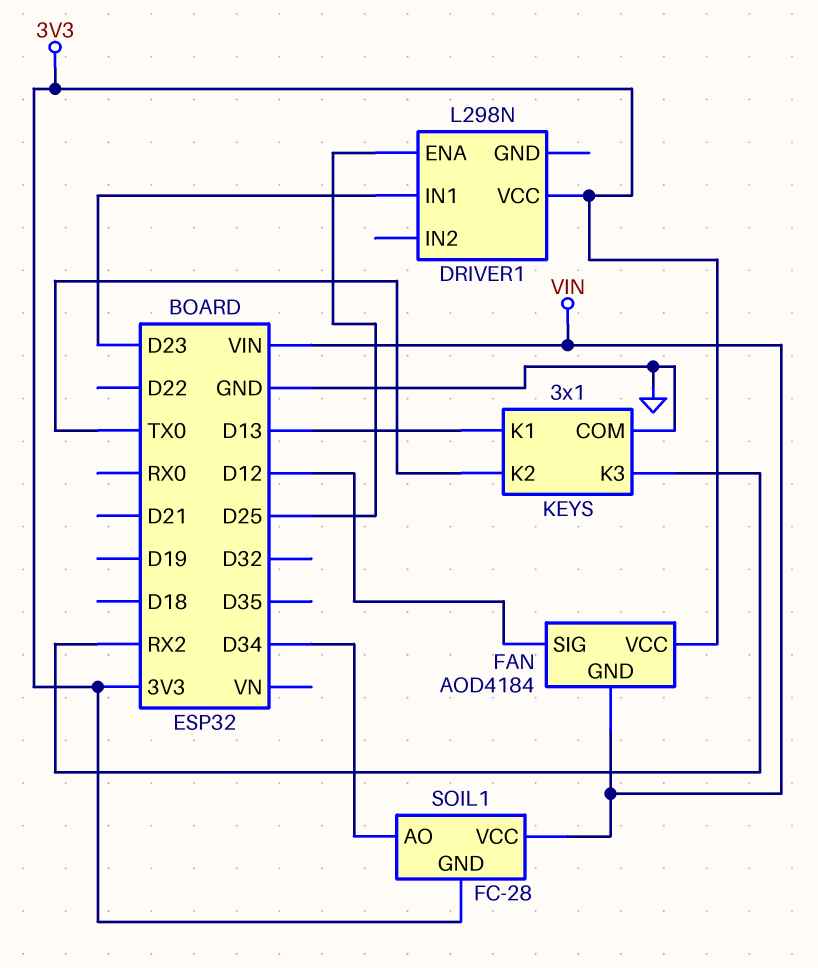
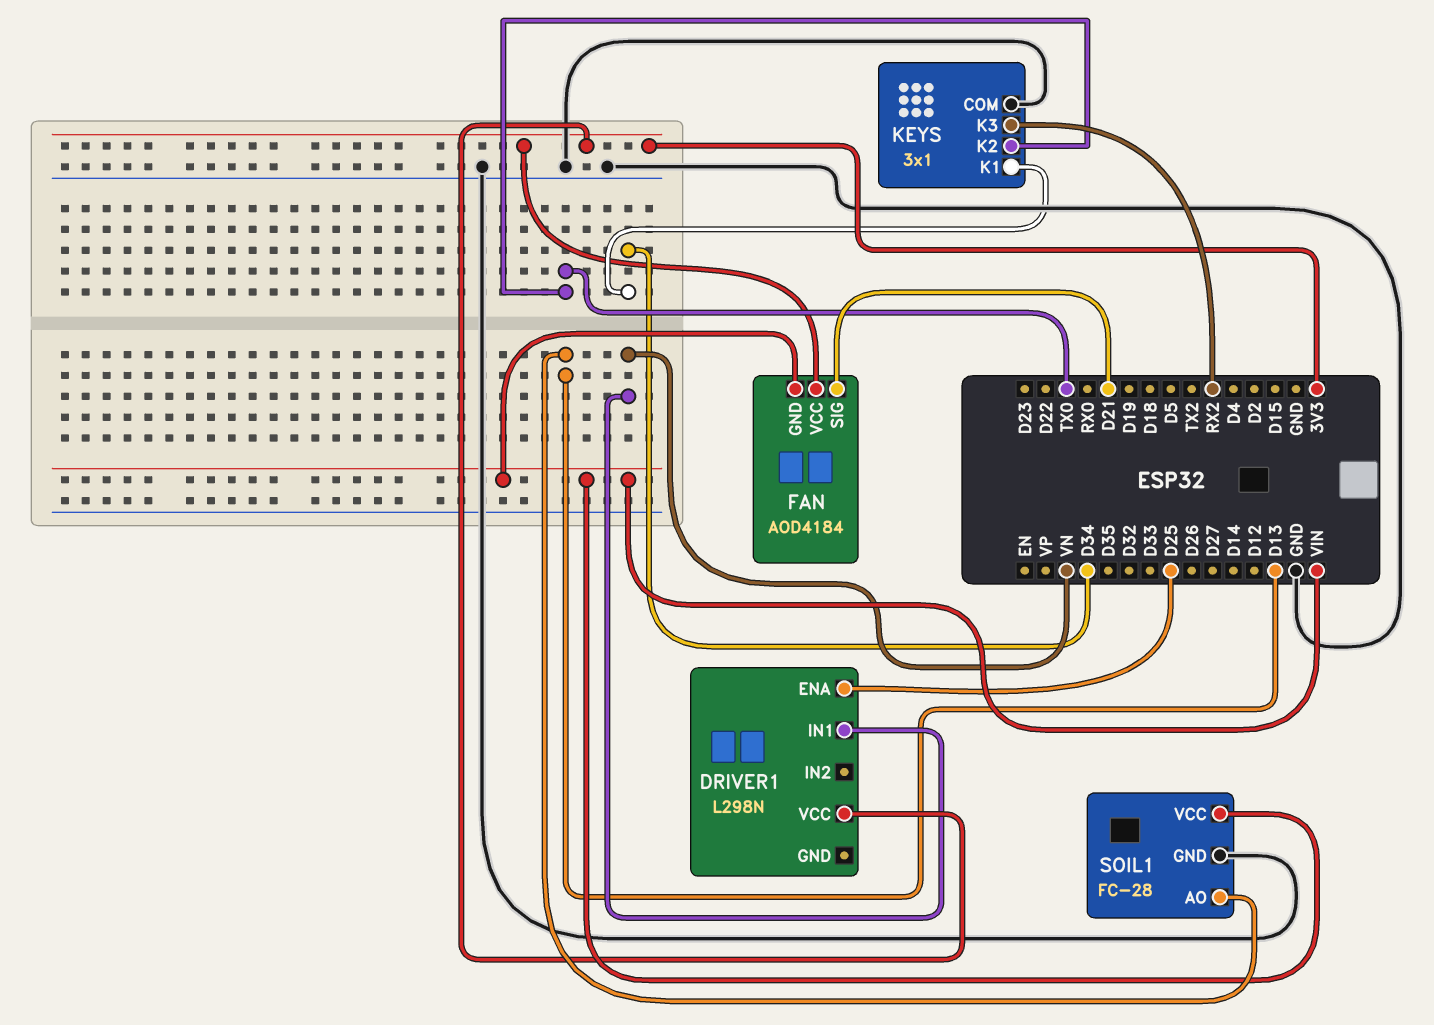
DRIVER1 pin IN1: D23 -> VN
FAN pin SIG: D12 -> D21
KEYS pin K1: D13 -> D34
SOIL1 pin AO: D34 -> D13
SOIL1 pin GND: 3V3 -> GND

